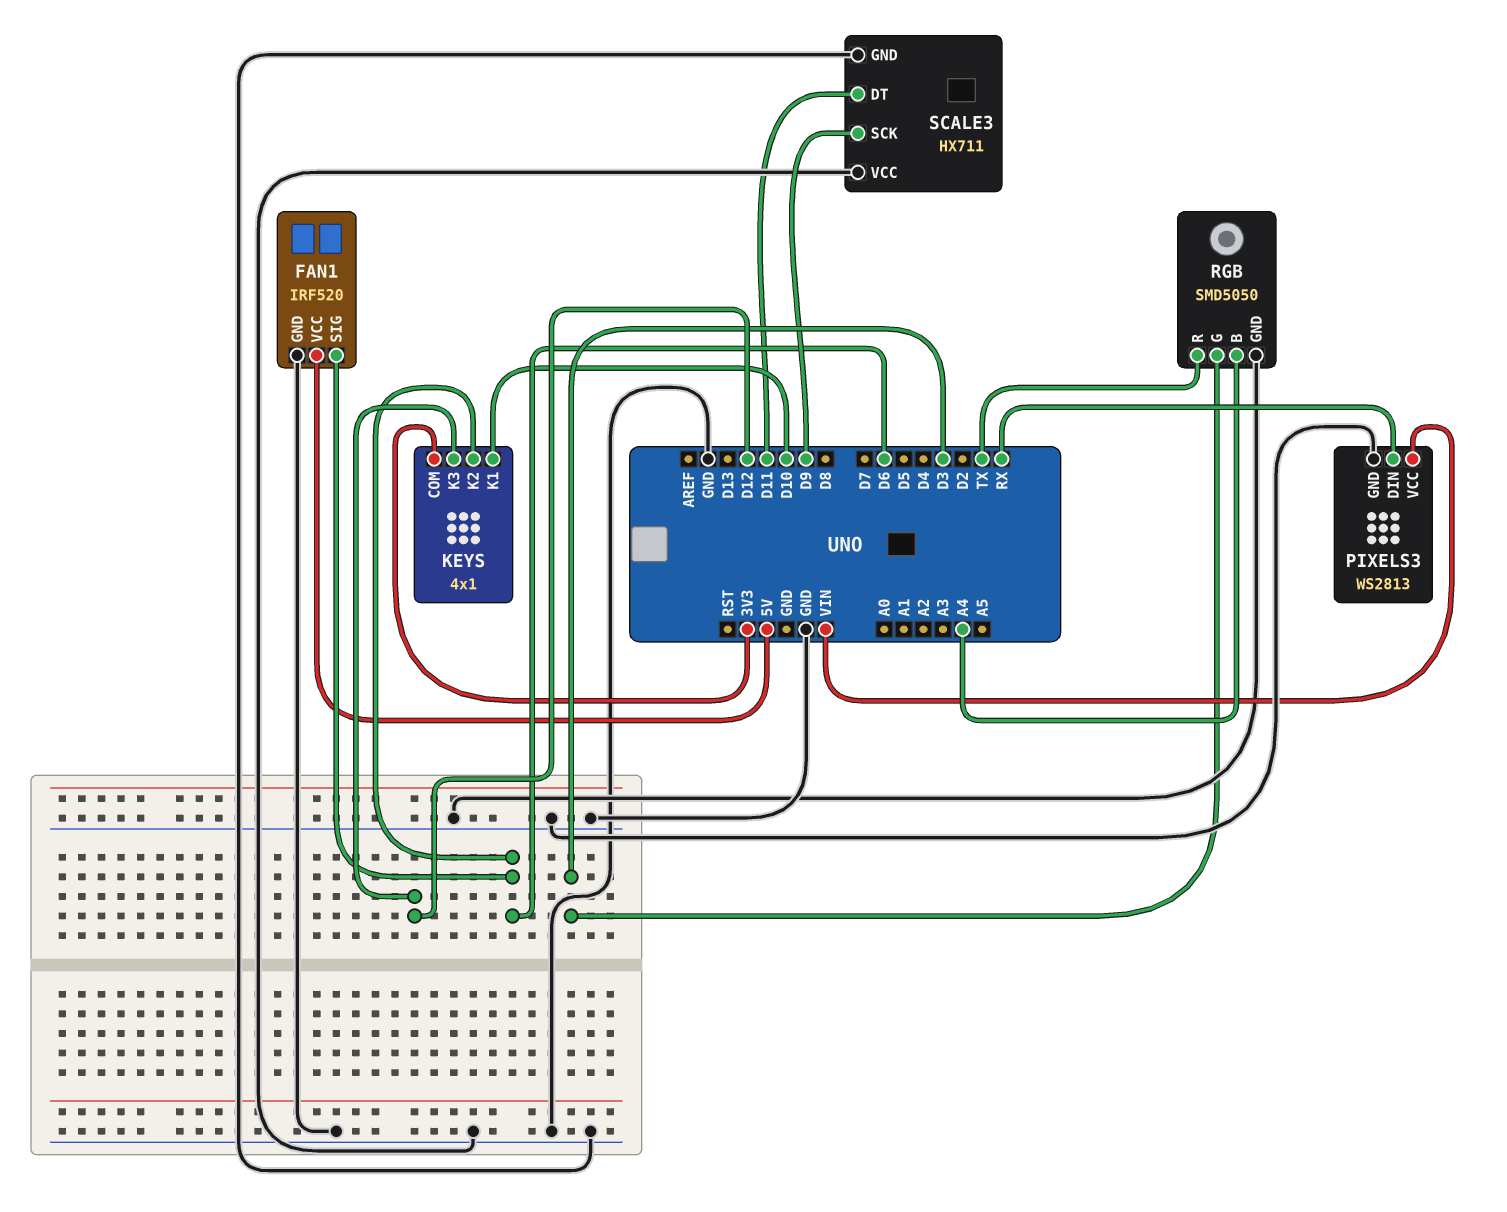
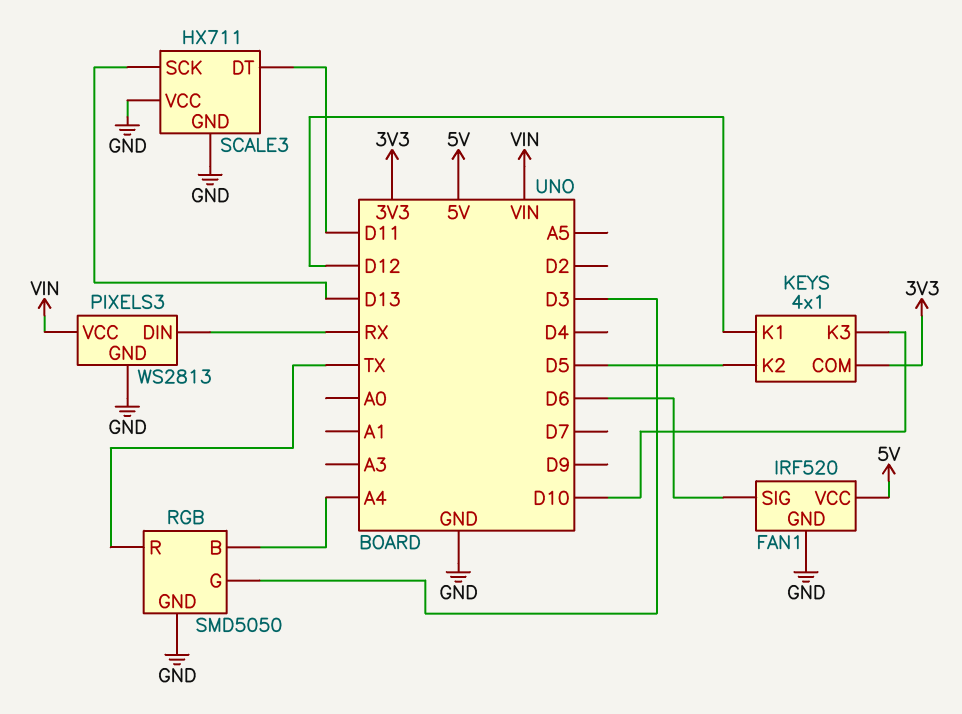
KEYS pin K1: D10 -> D12
KEYS pin K2: D6 -> D5
KEYS pin K3: D12 -> D10
SCALE3 pin SCK: D9 -> D13

